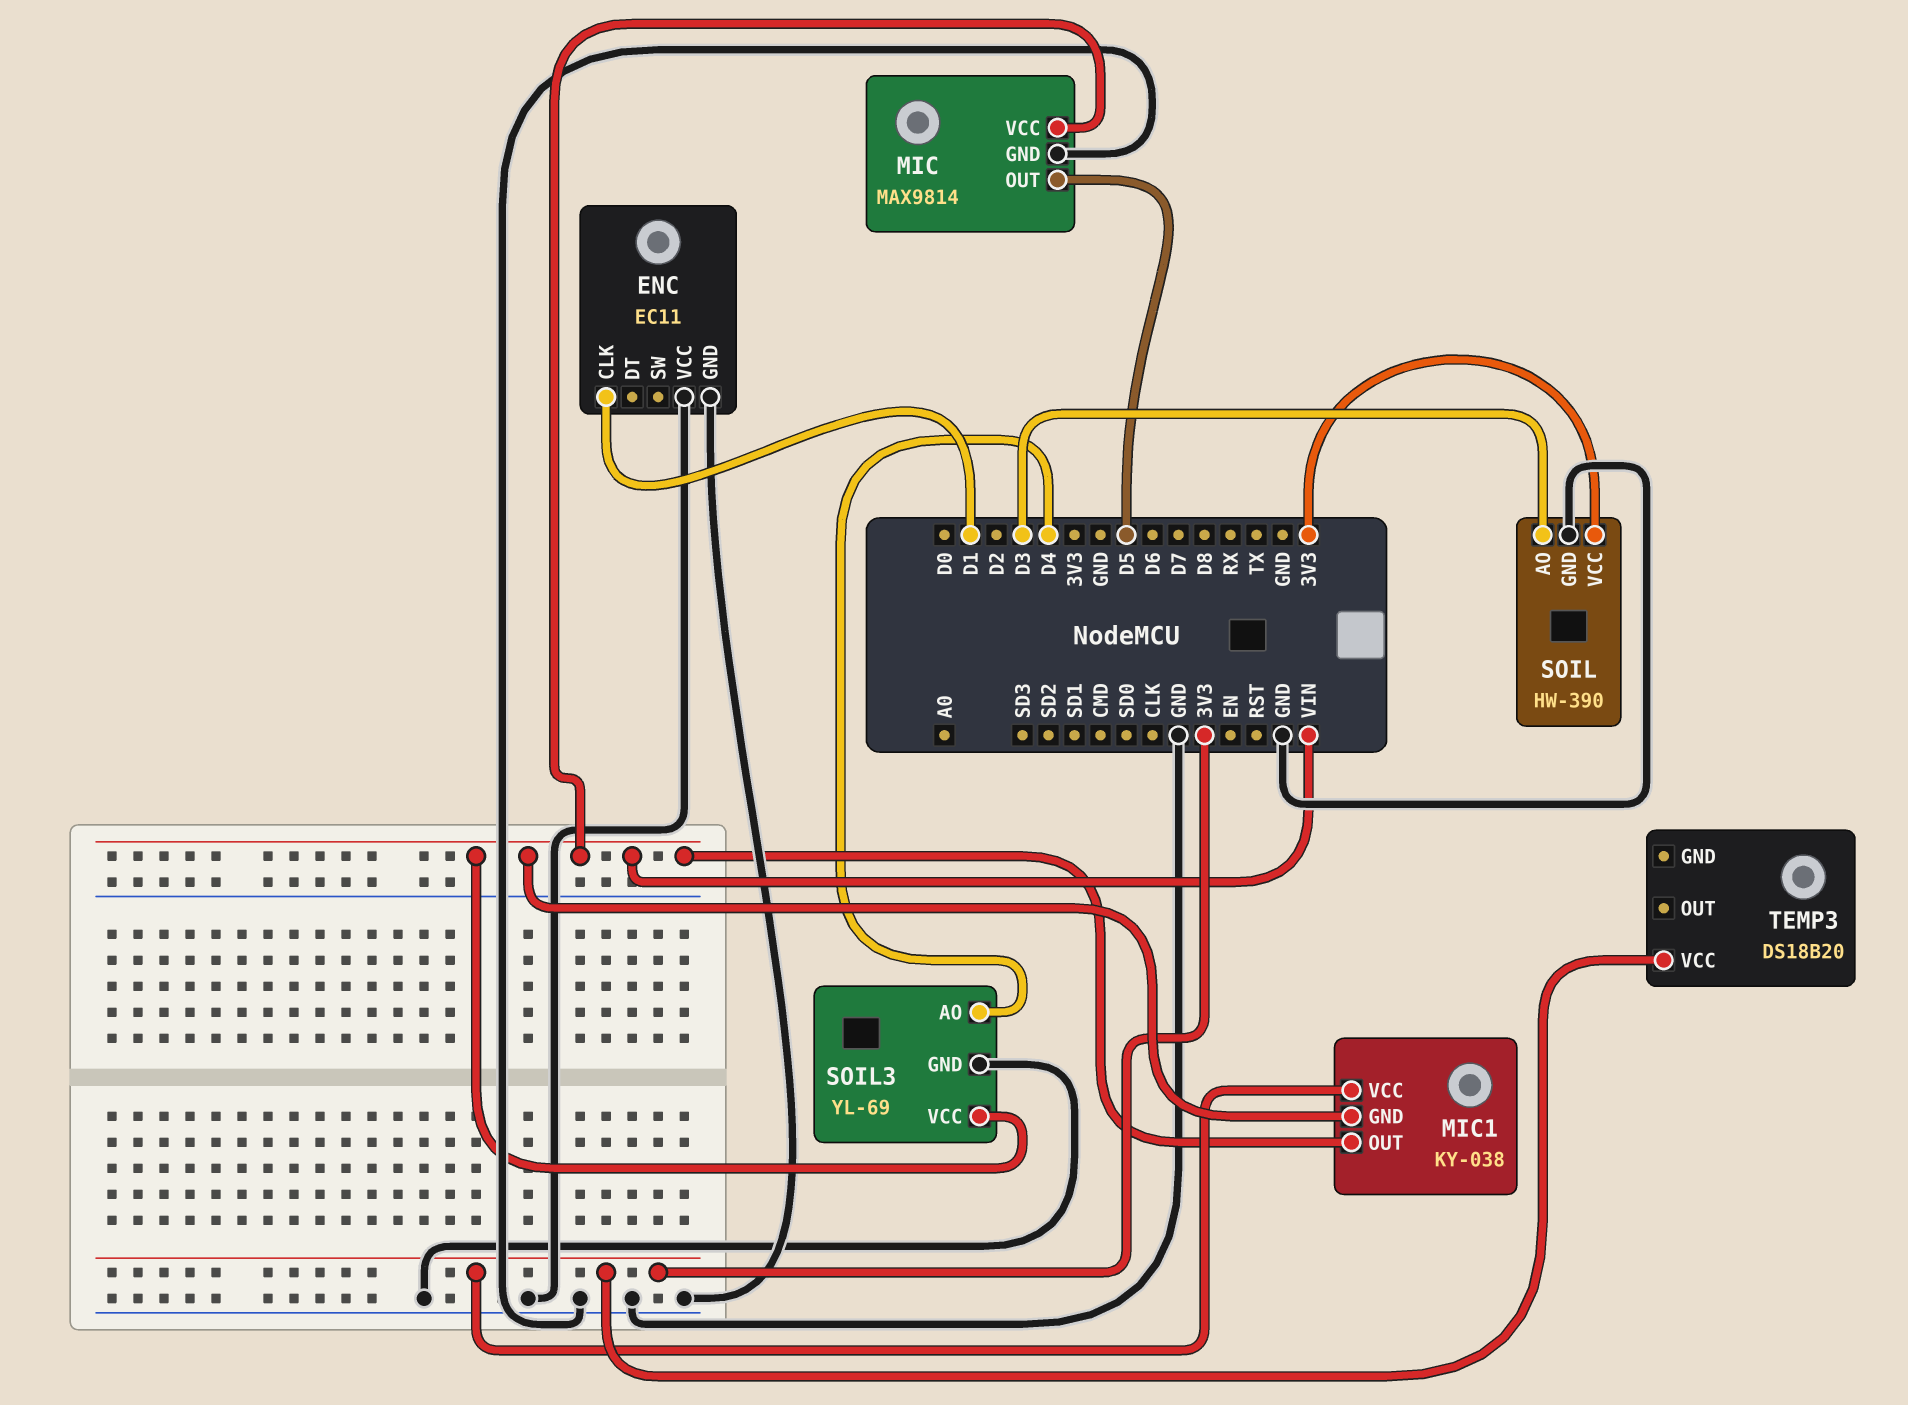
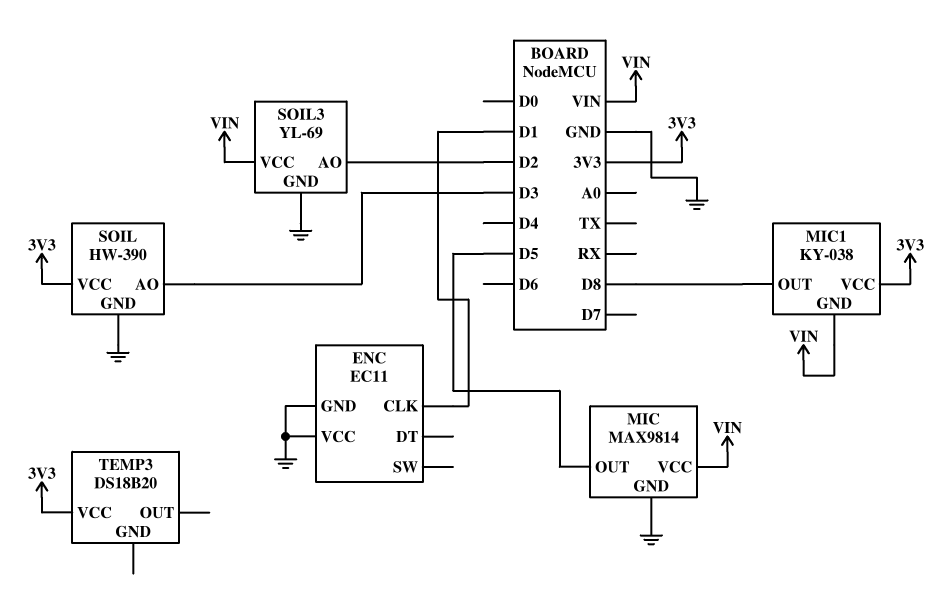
MIC1 pin OUT: VIN -> D8
SOIL3 pin AO: D4 -> D2

